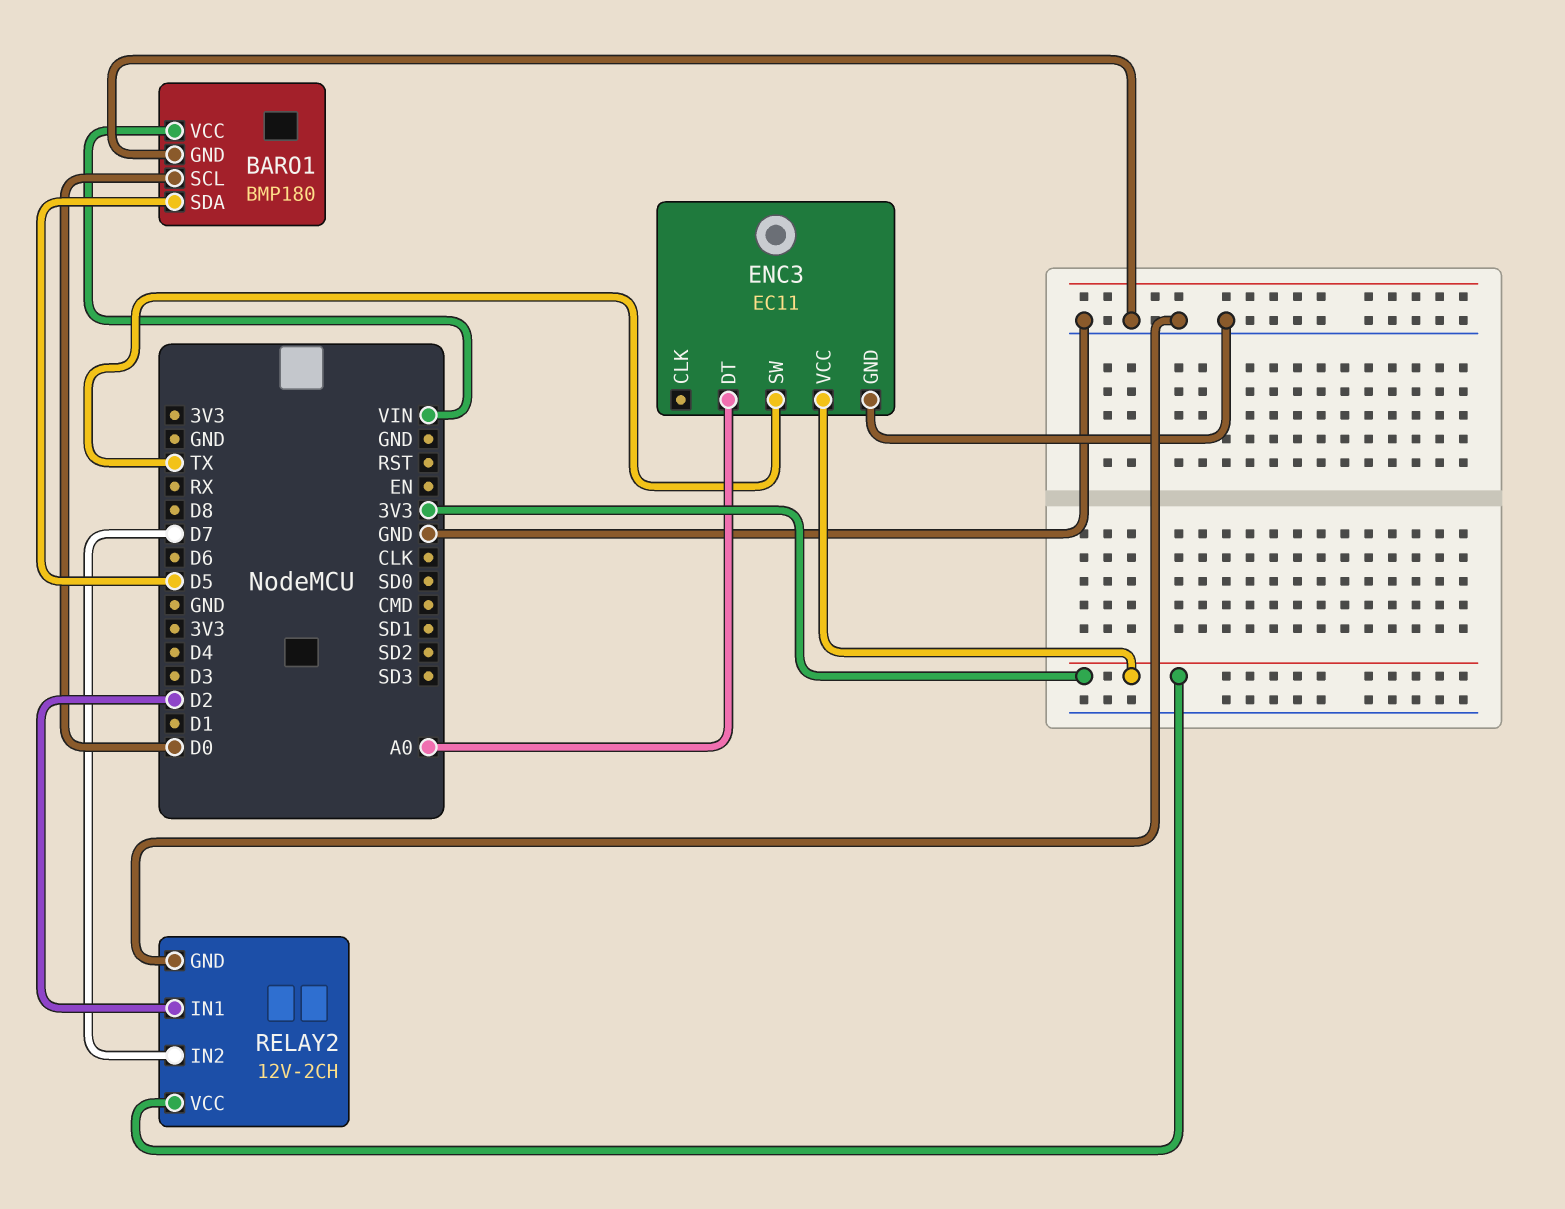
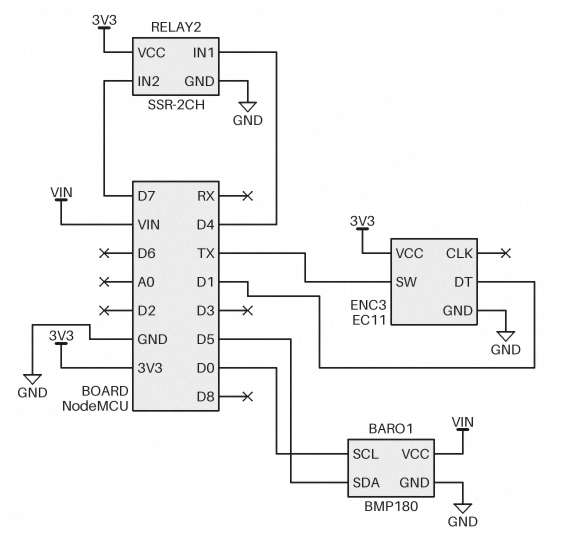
ENC3 pin DT: A0 -> D1
RELAY2: 12V-2CH -> SSR-2CH
RELAY2 pin IN1: D2 -> D4

